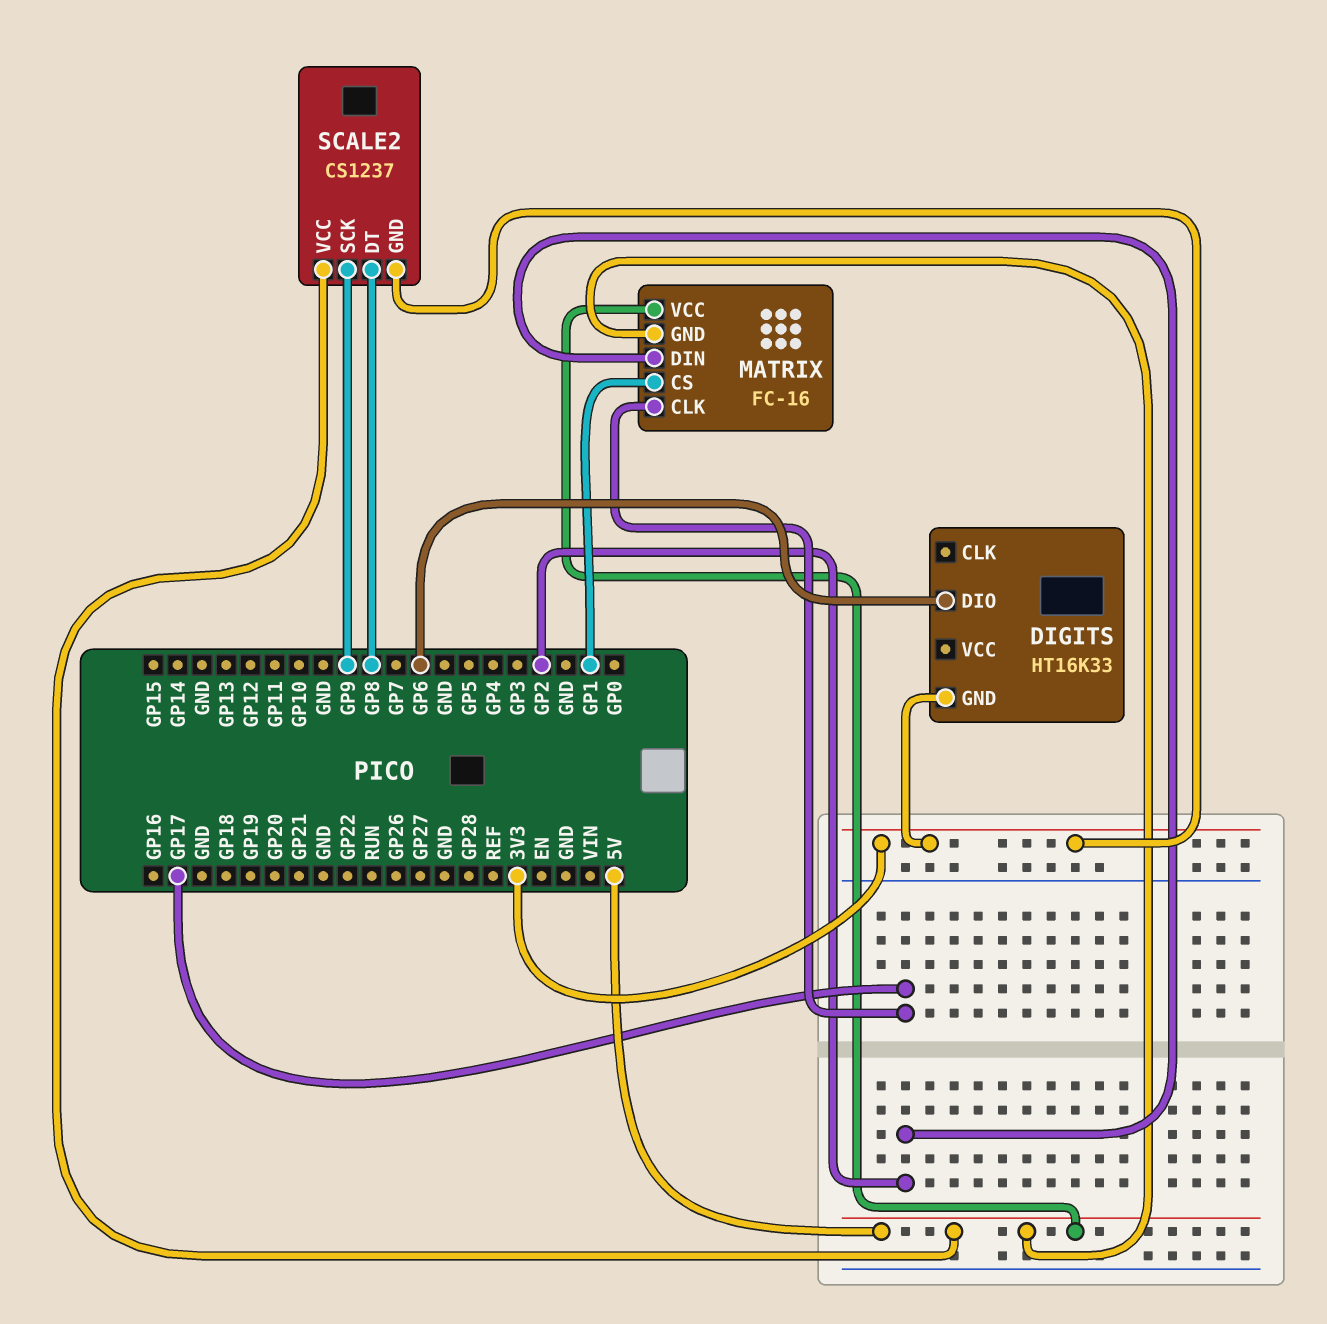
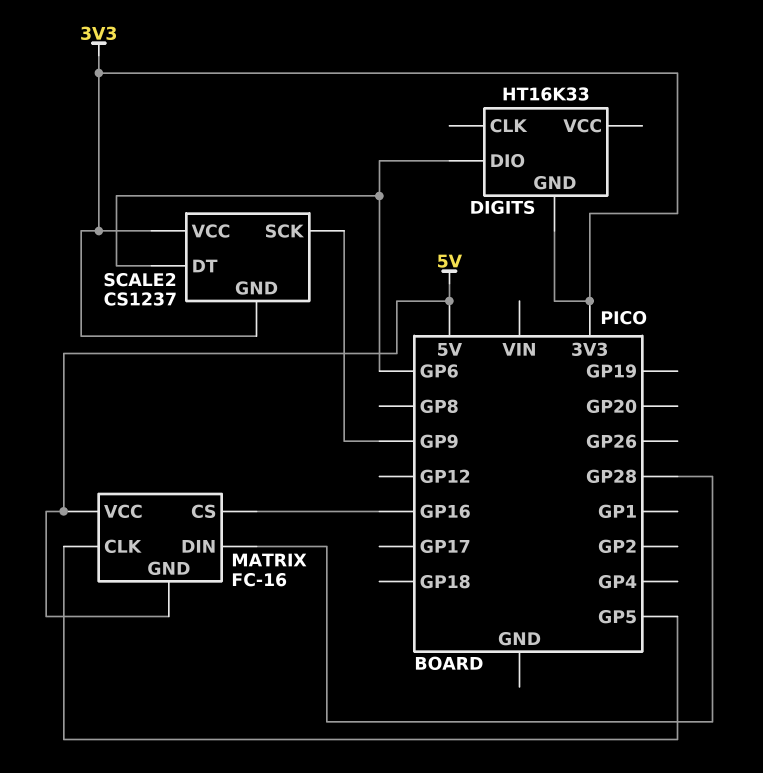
MATRIX pin CLK: GP17 -> GP5
MATRIX pin CS: GP1 -> GP16
MATRIX pin DIN: GP2 -> GP28
SCALE2 pin DT: GP8 -> GP6
SCALE2 pin VCC: 5V -> 3V3

